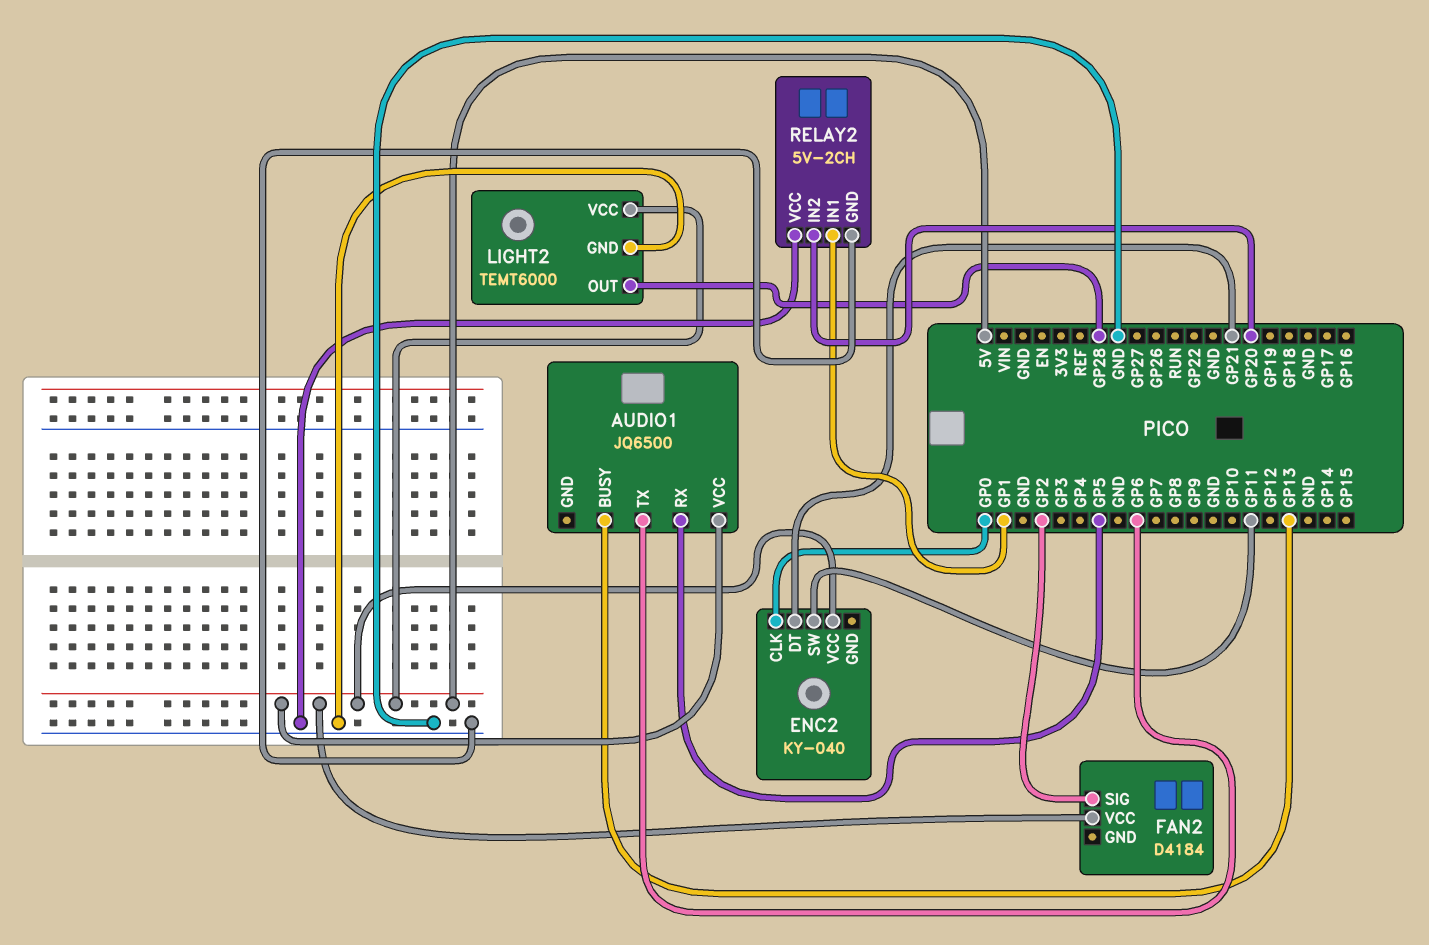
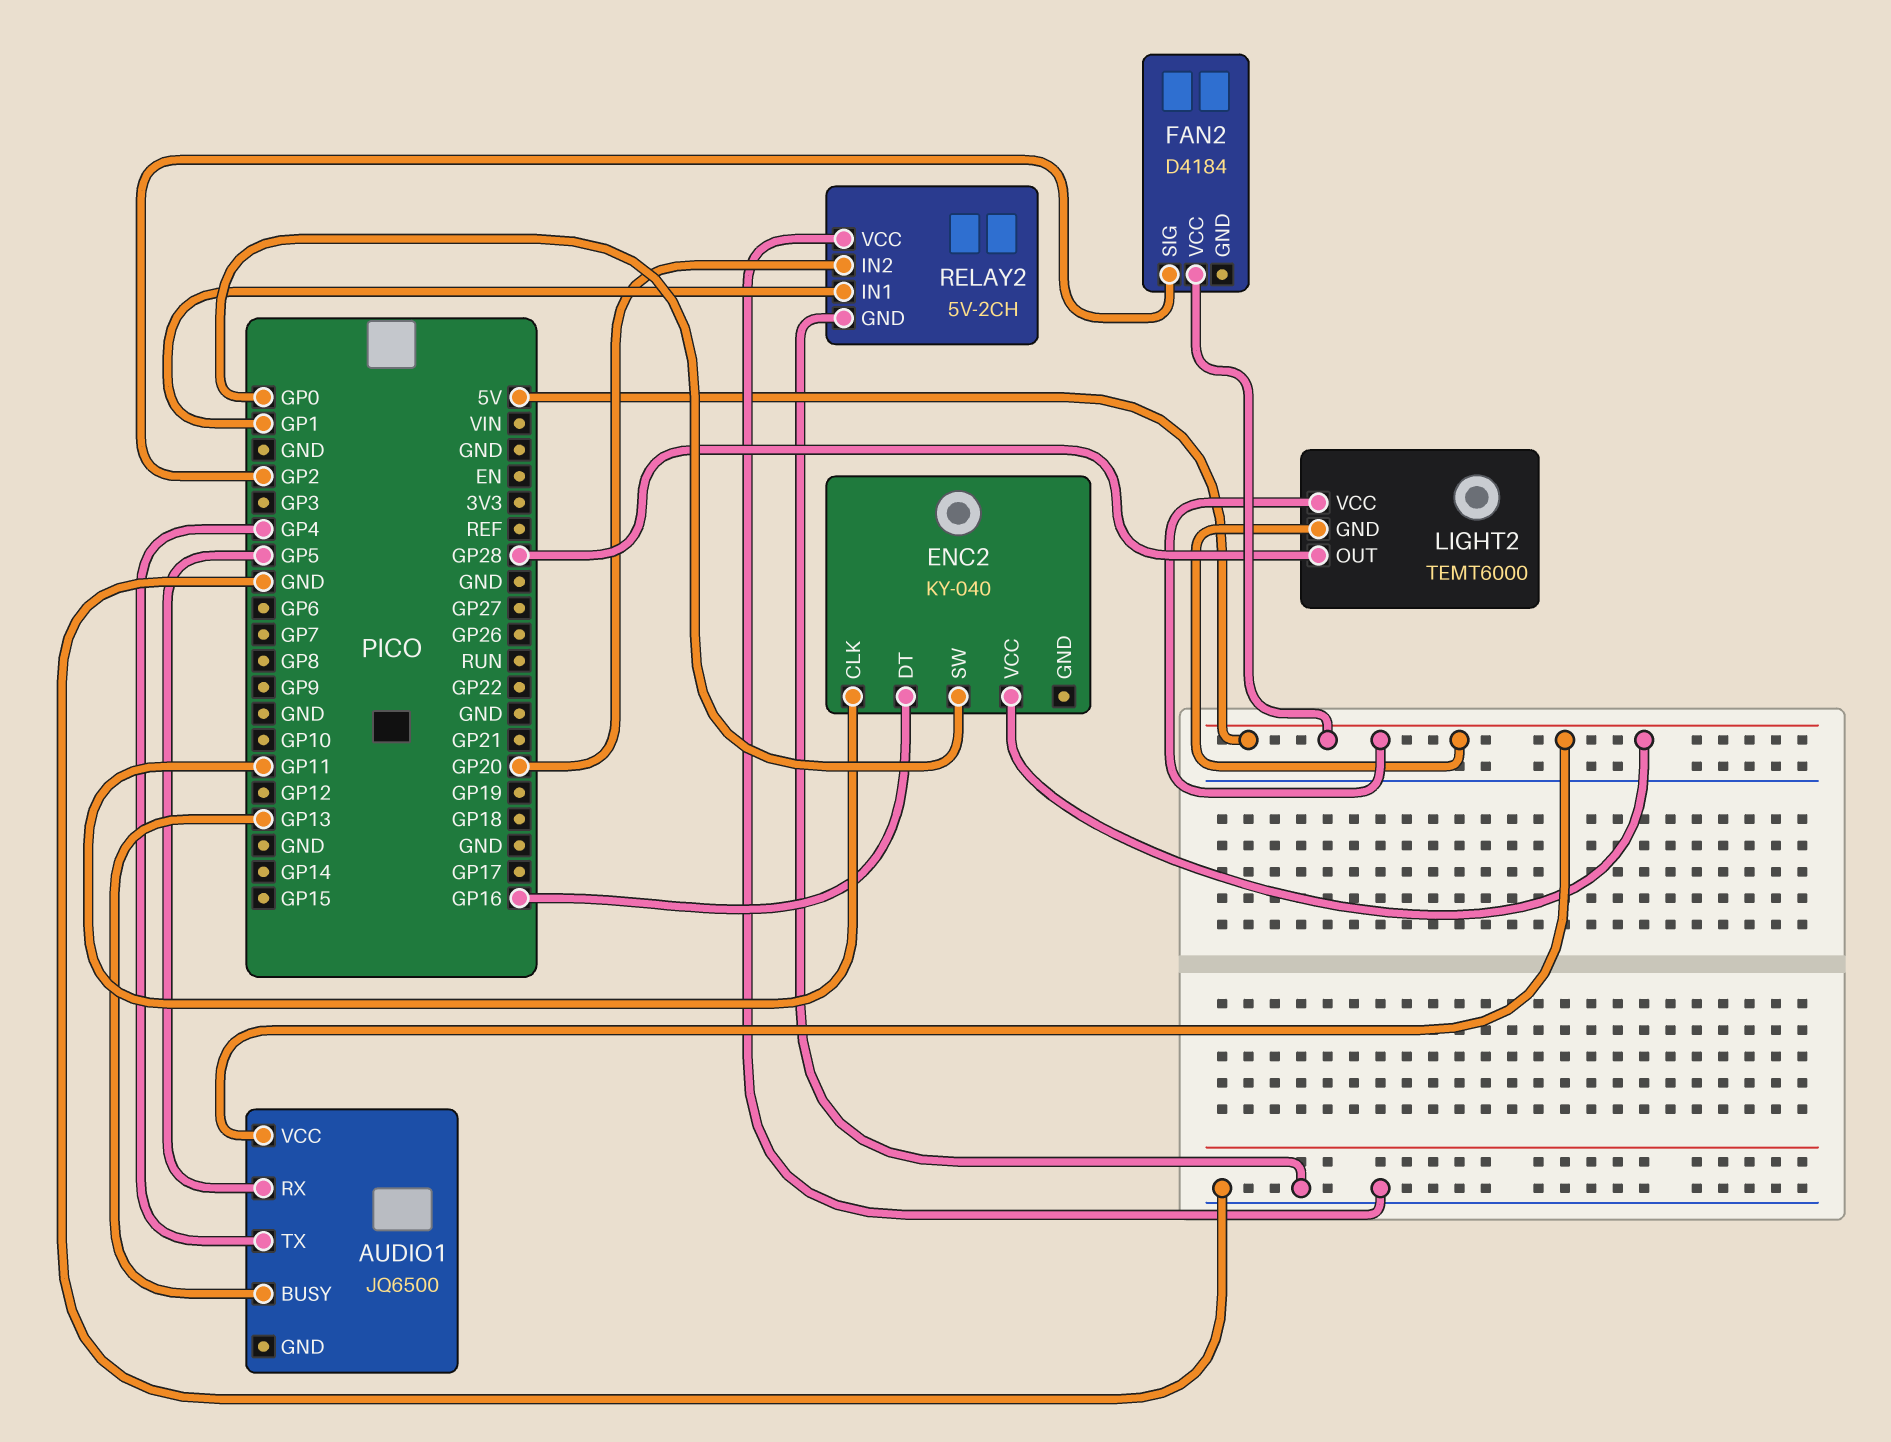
AUDIO1 pin TX: GP6 -> GP4
ENC2 pin CLK: GP0 -> GP11
ENC2 pin DT: GP21 -> GP16
ENC2 pin SW: GP11 -> GP0
LIGHT2 pin GND: GND -> 5V

